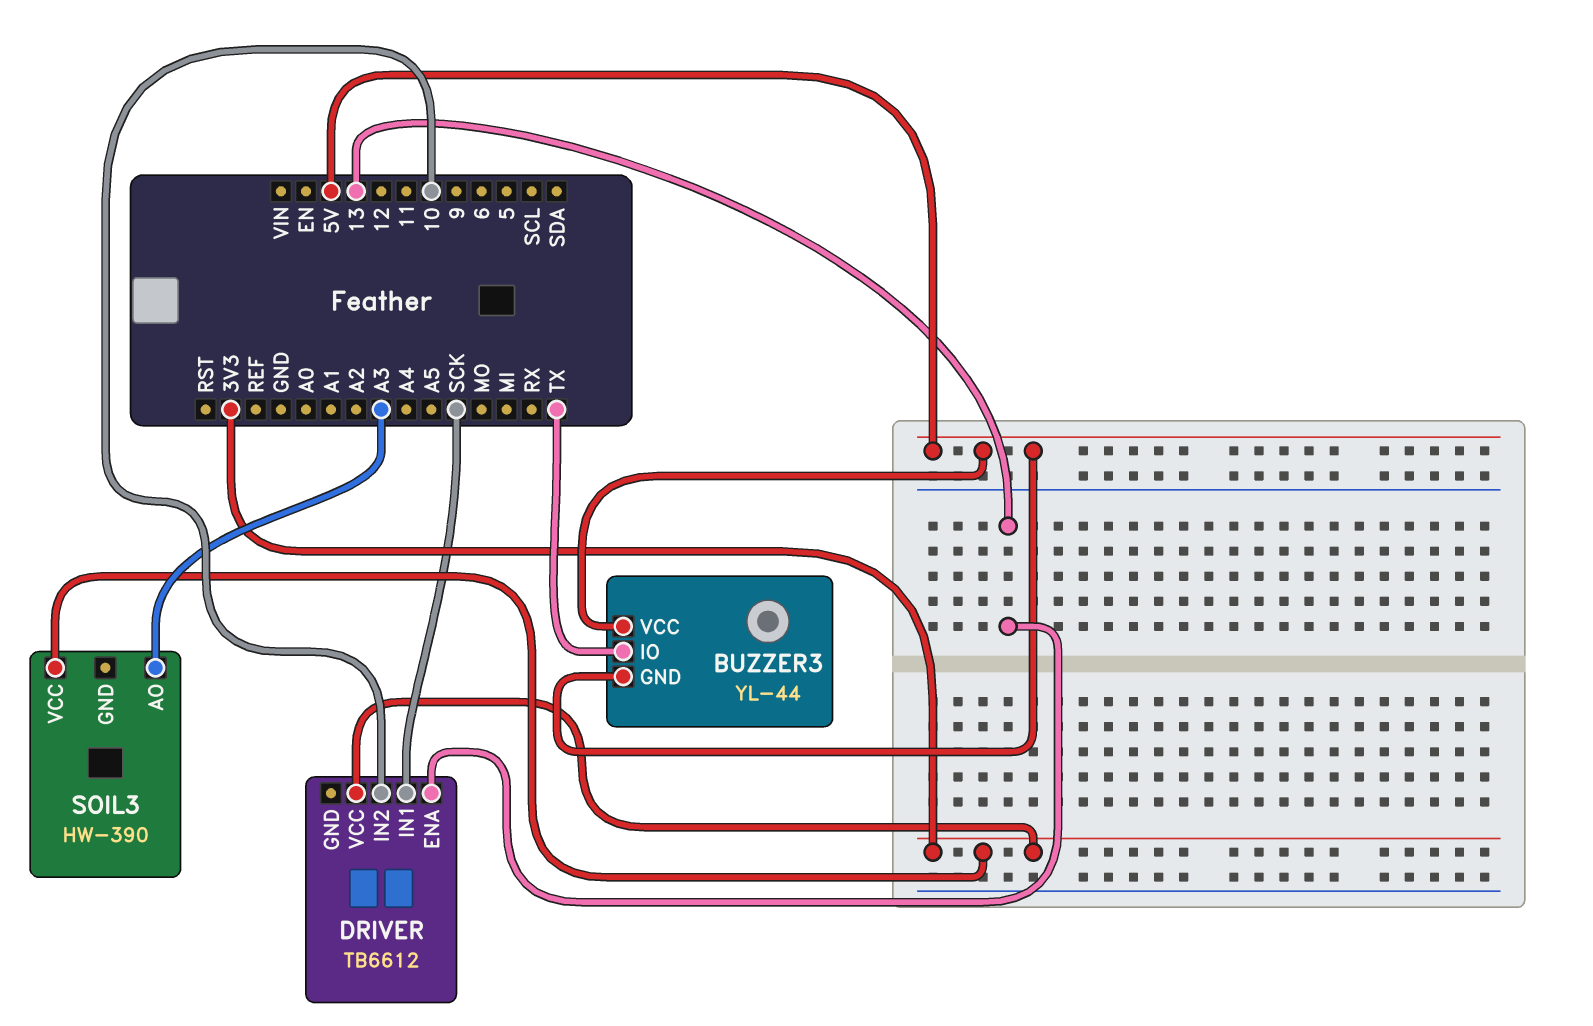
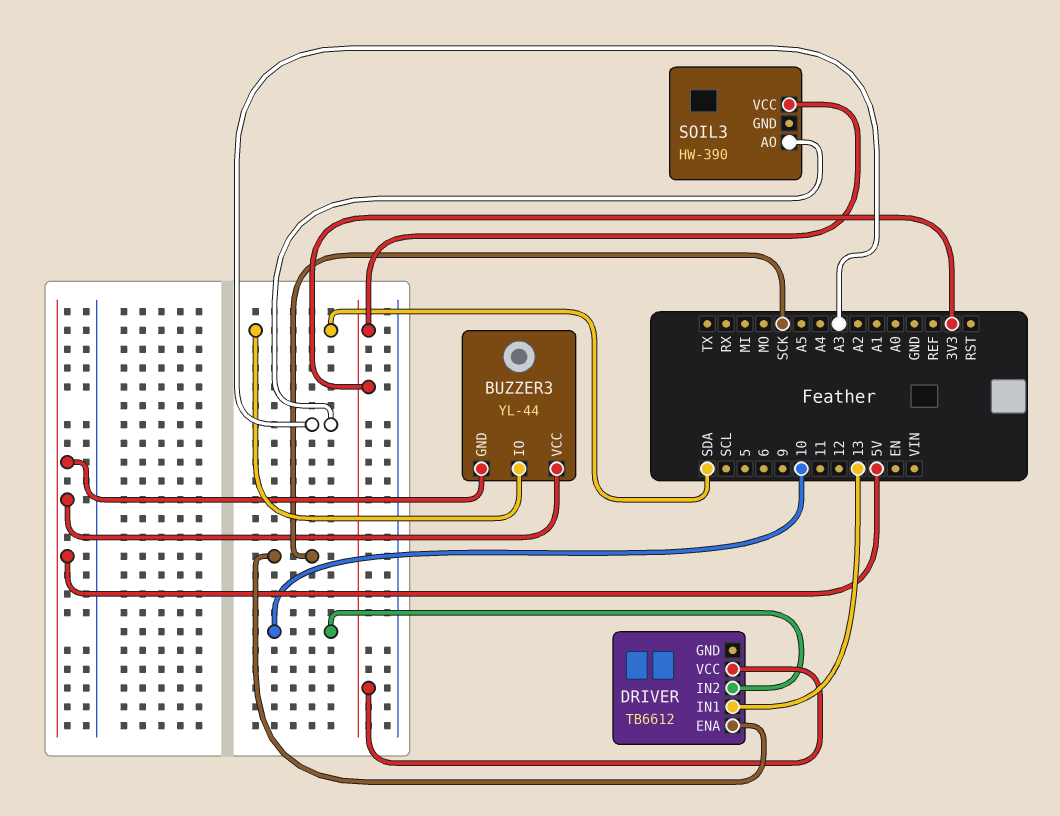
BUZZER3 pin IO: TX -> SDA
DRIVER pin ENA: 13 -> SCK
DRIVER pin IN1: SCK -> 13

